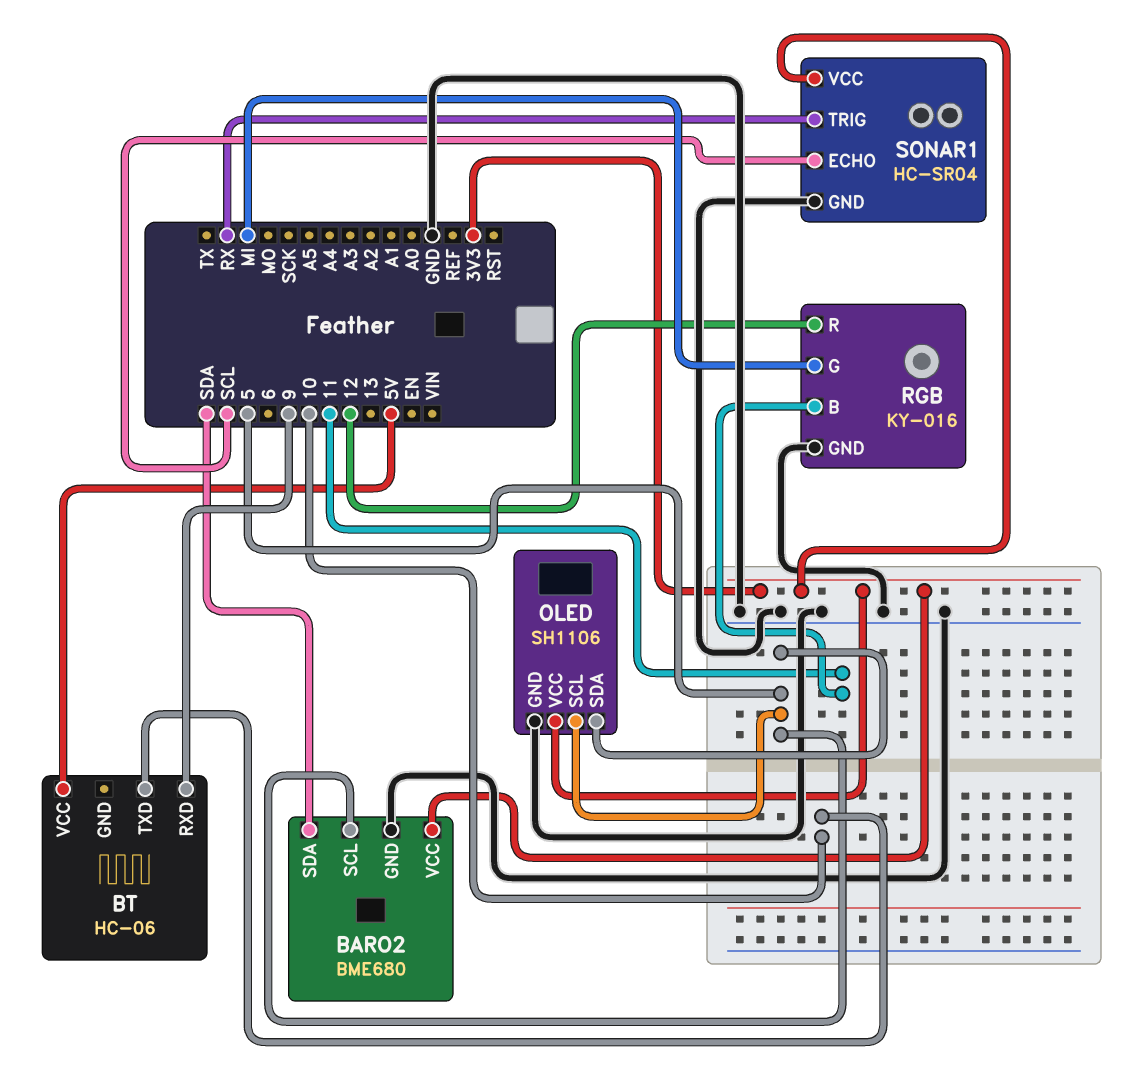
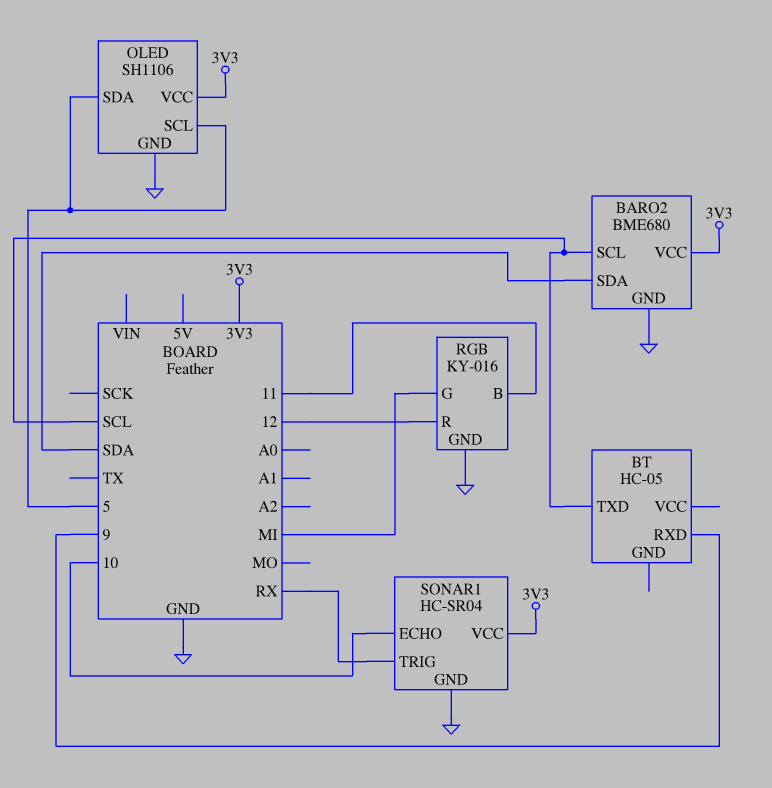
BARO2 pin SCL: 5 -> SCL
BT: HC-06 -> HC-05
BT pin TXD: 10 -> SCL
BT pin VCC: 5V -> none
SONAR1 pin ECHO: SCL -> 10

